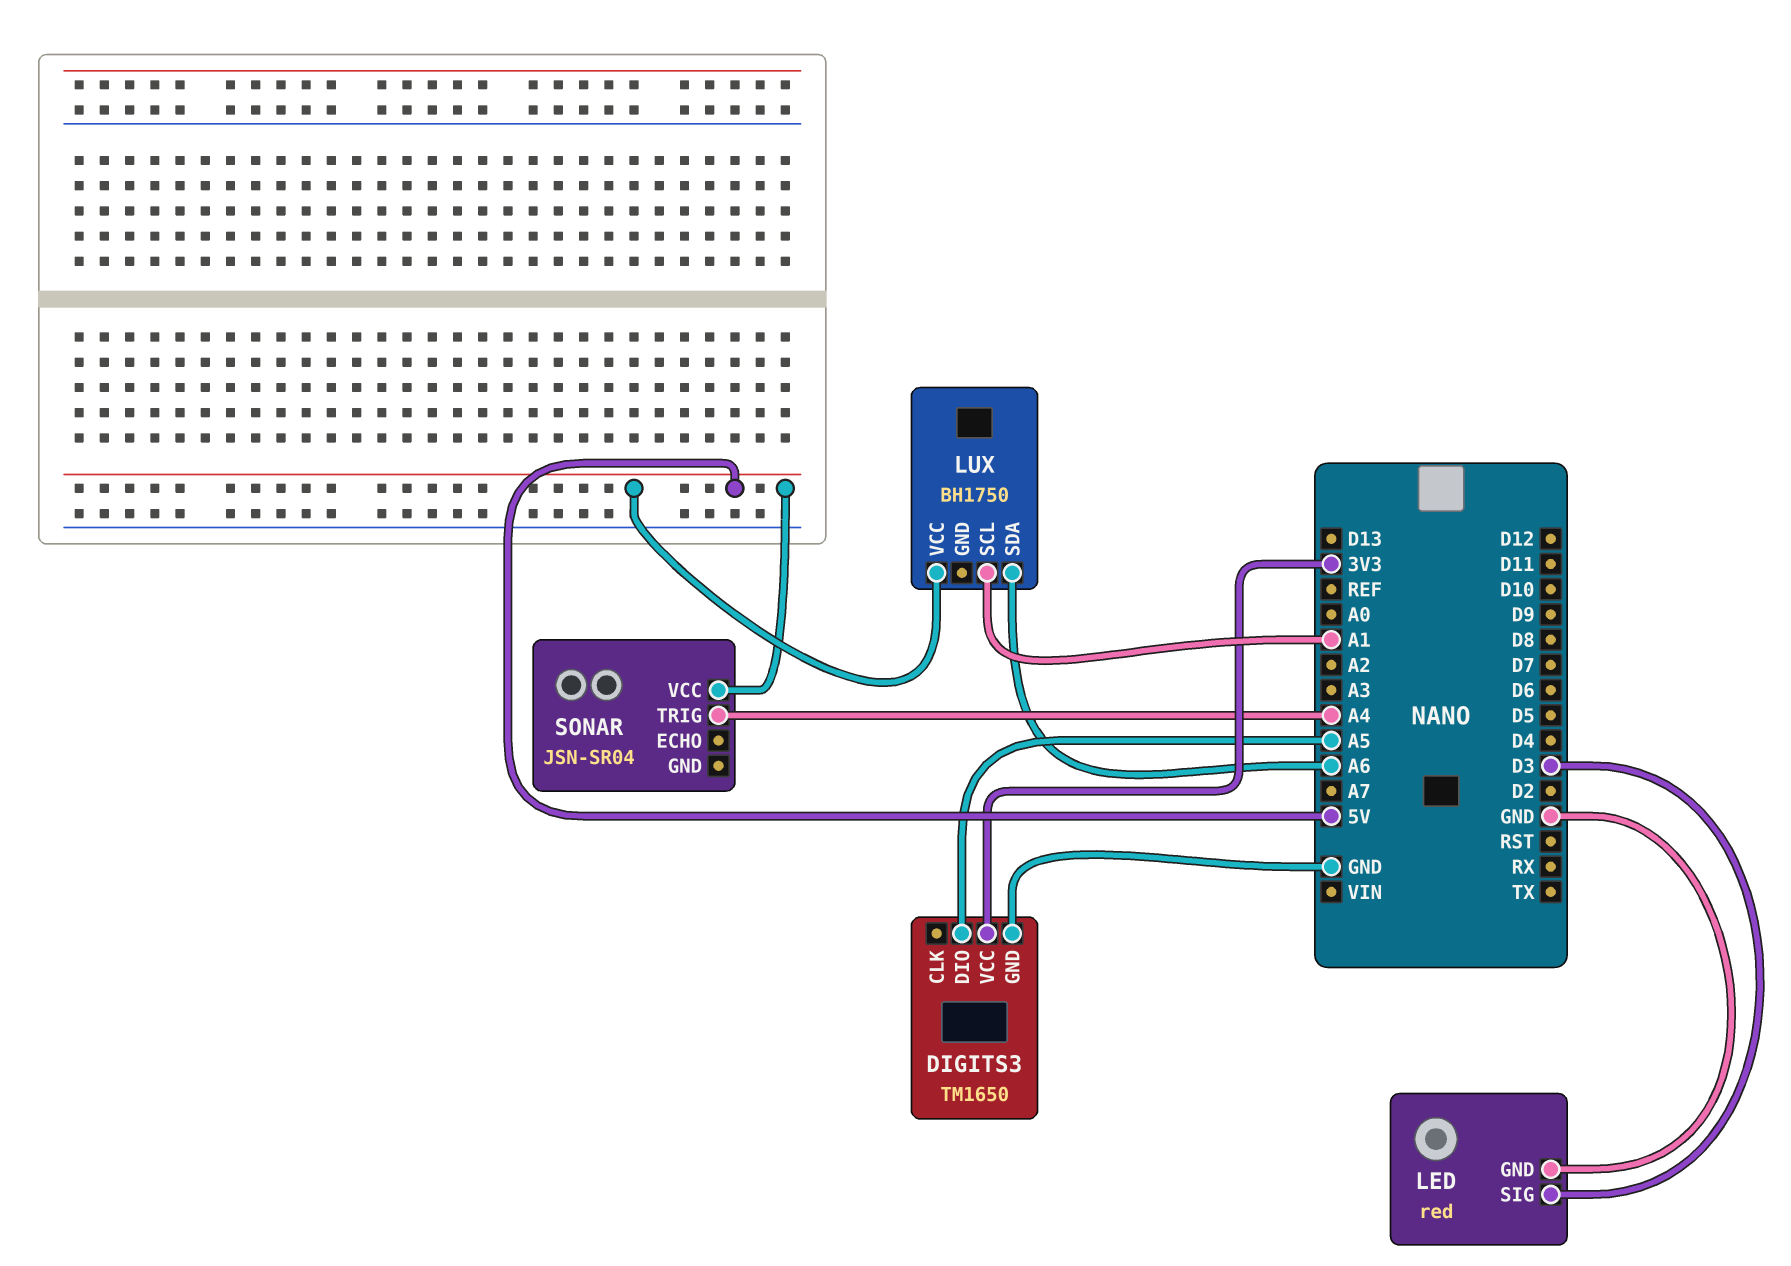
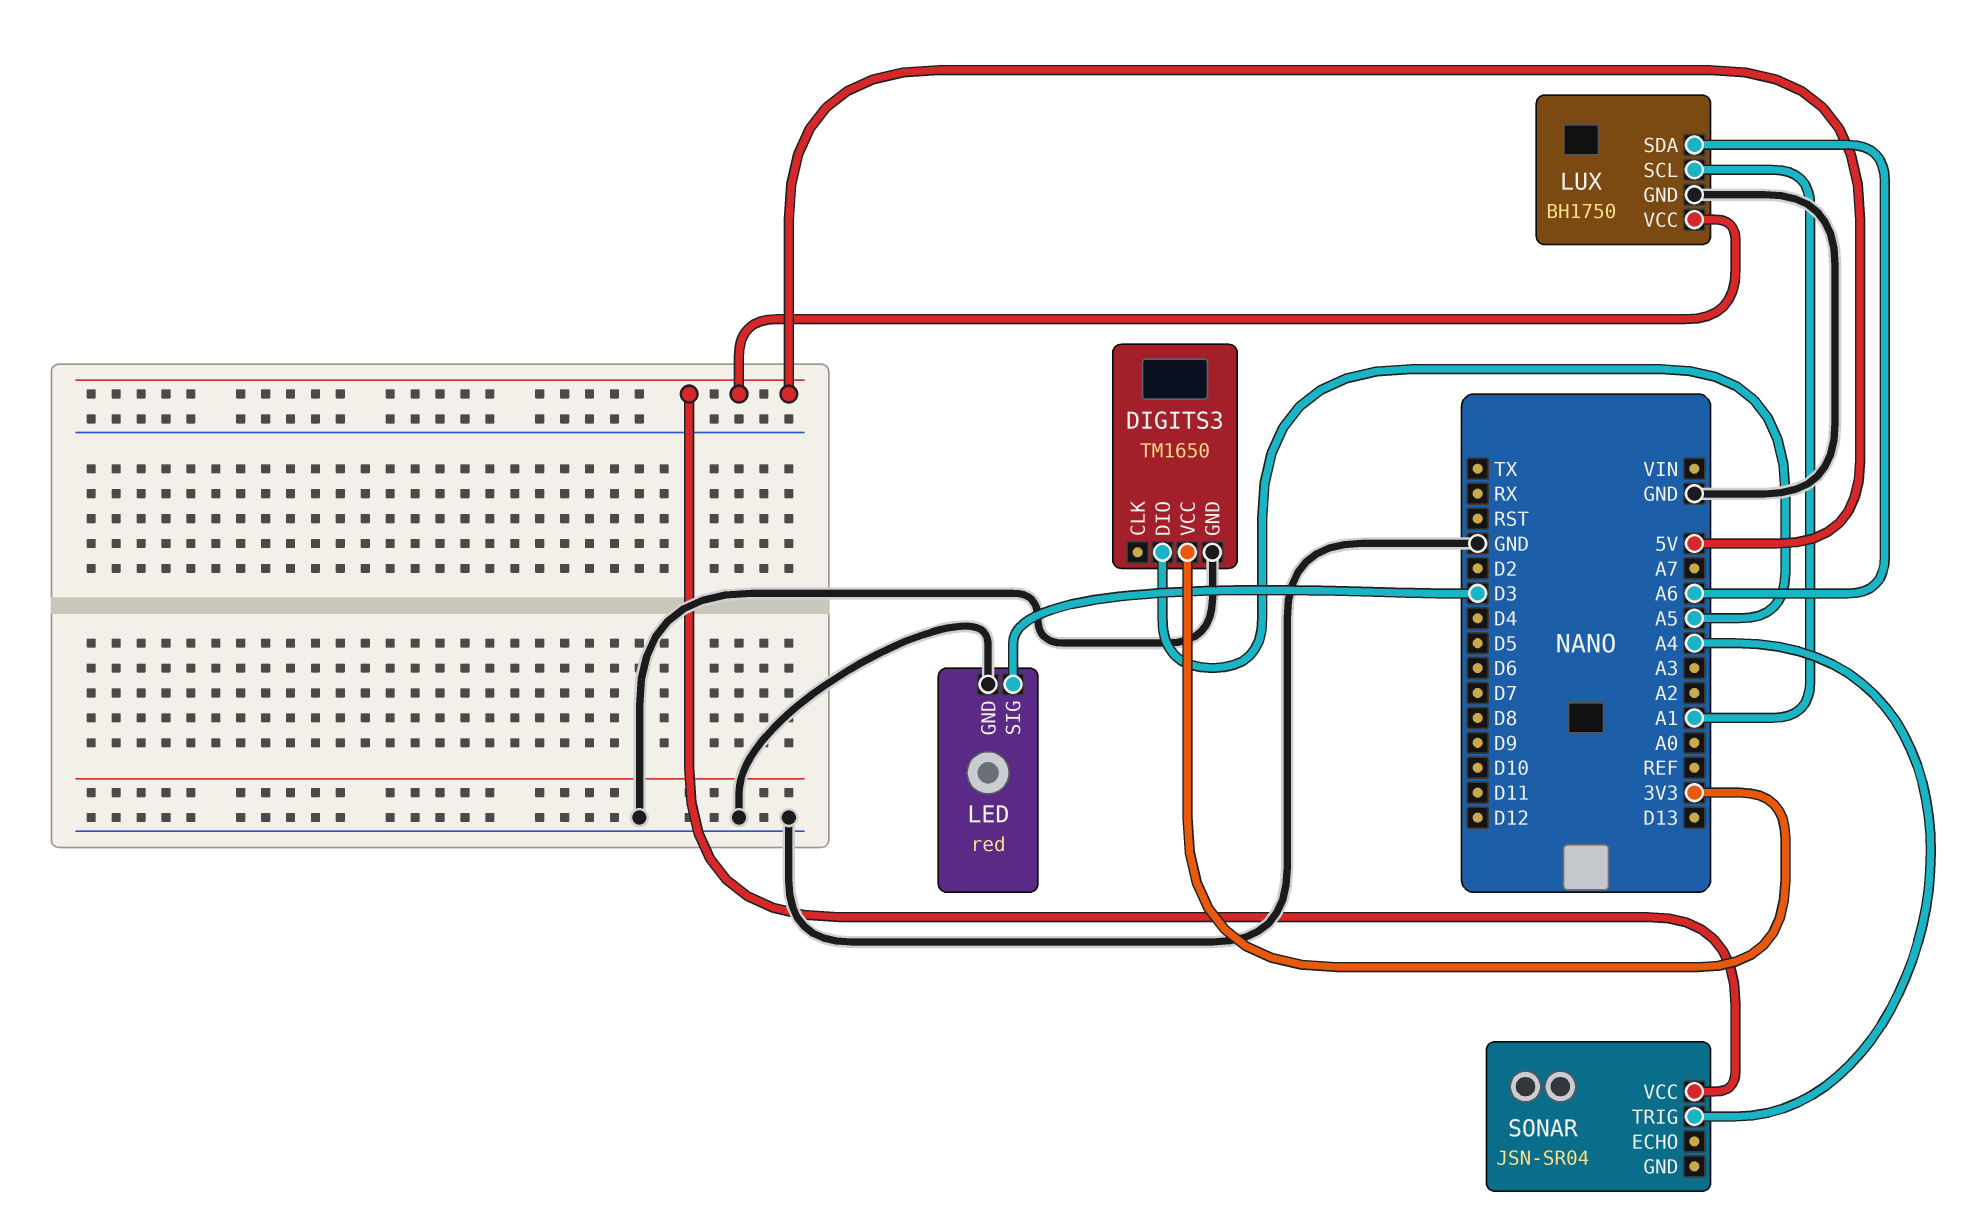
LUX pin GND: none -> GND

